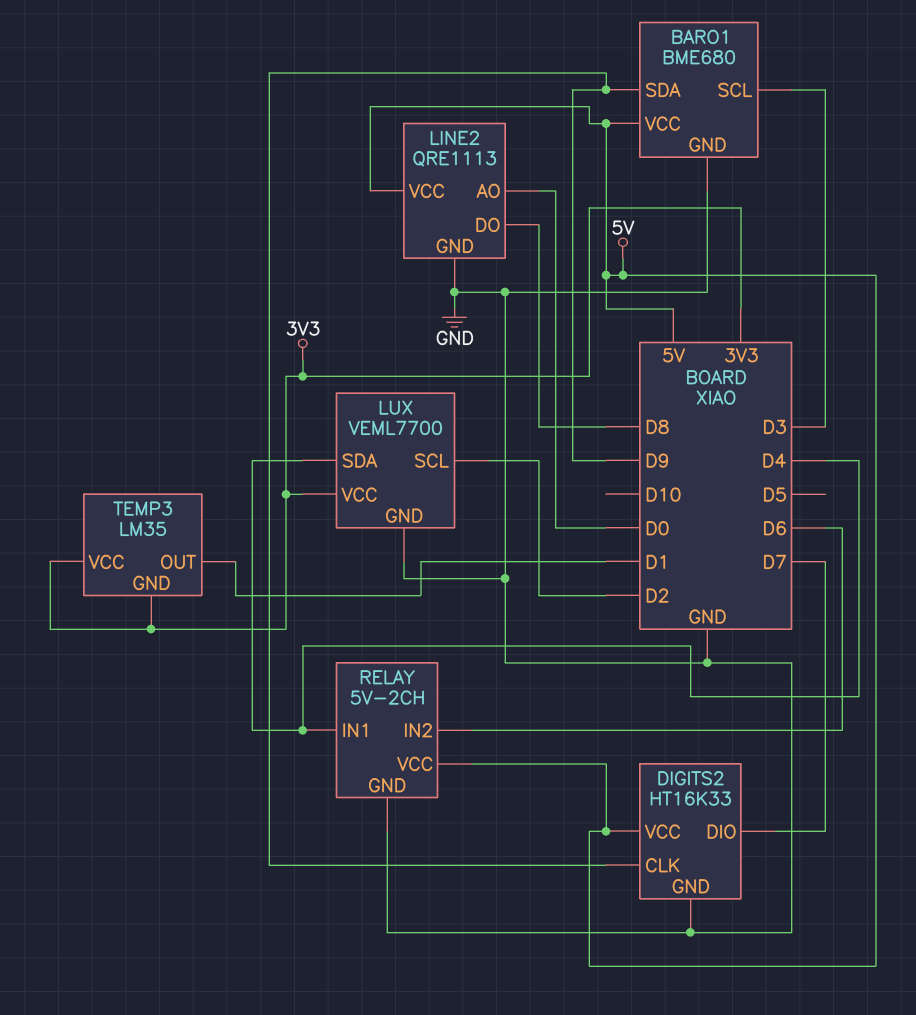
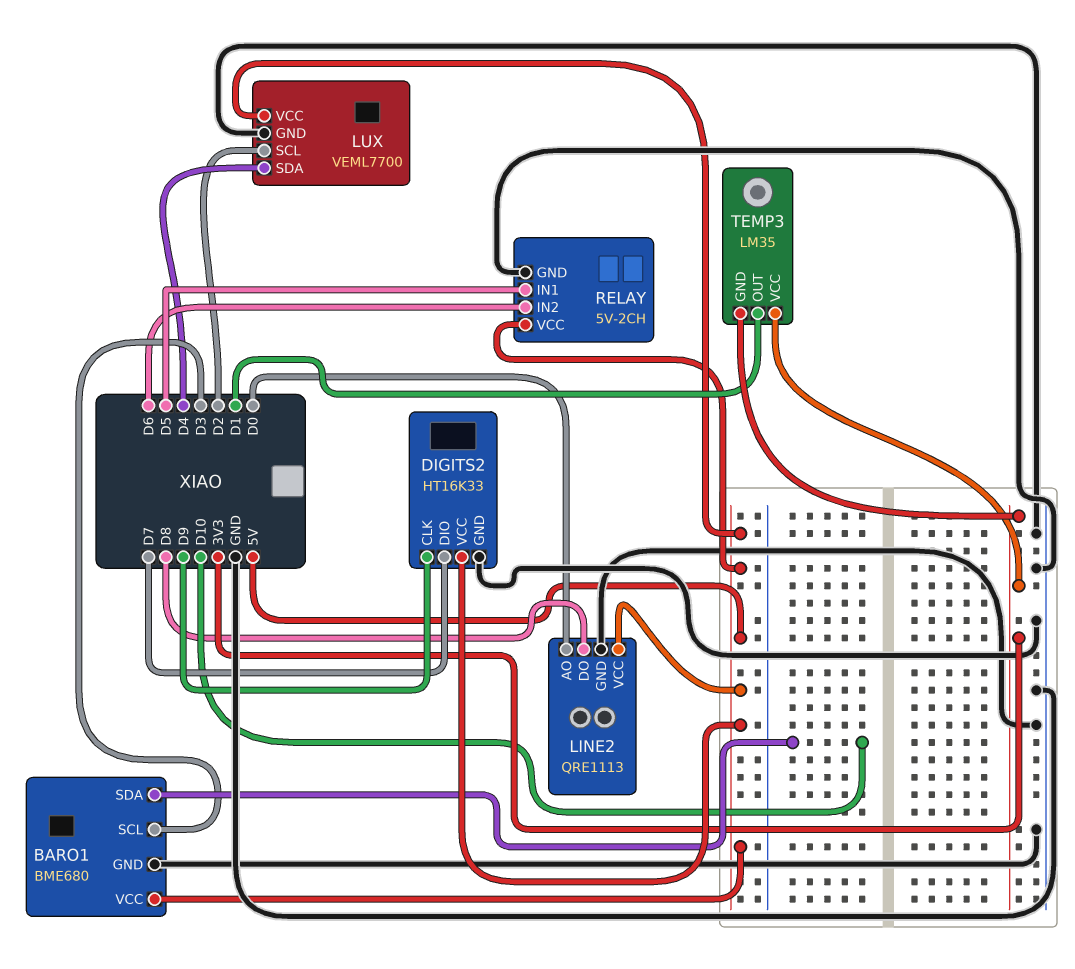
BARO1 pin SDA: D9 -> D10
LUX pin VCC: 3V3 -> 5V
RELAY pin IN1: D4 -> D5

